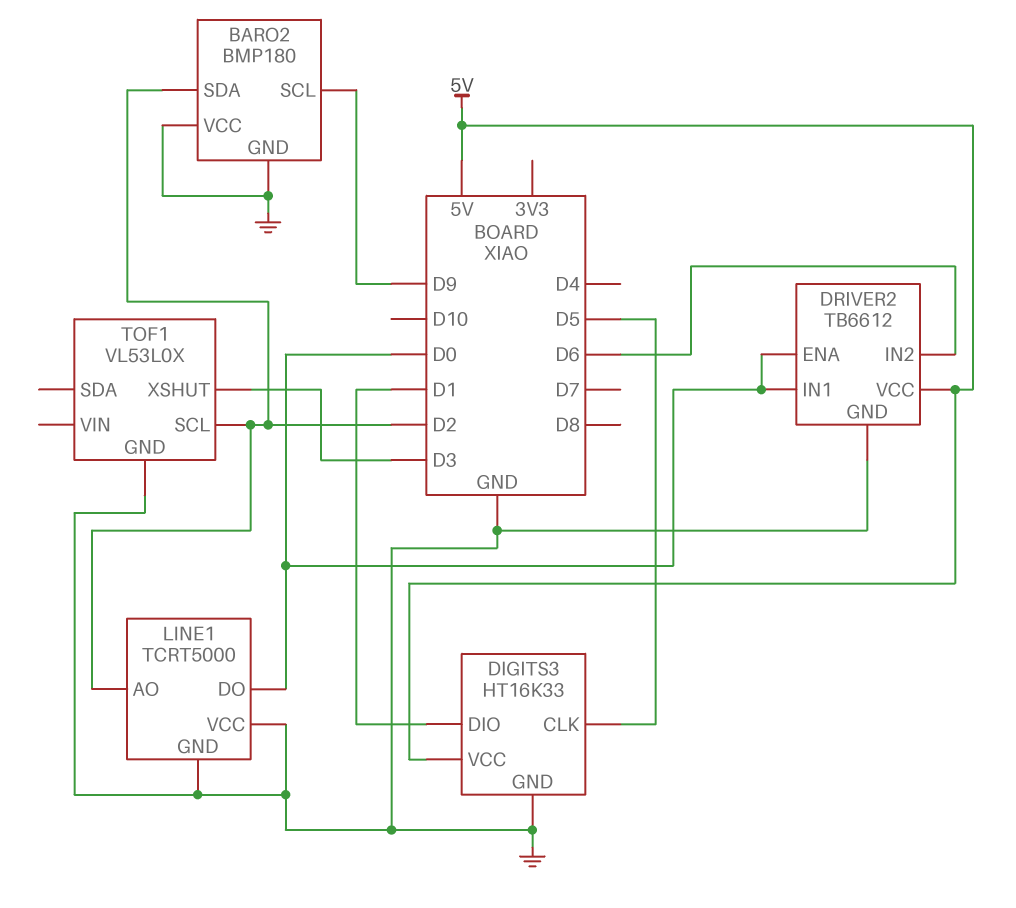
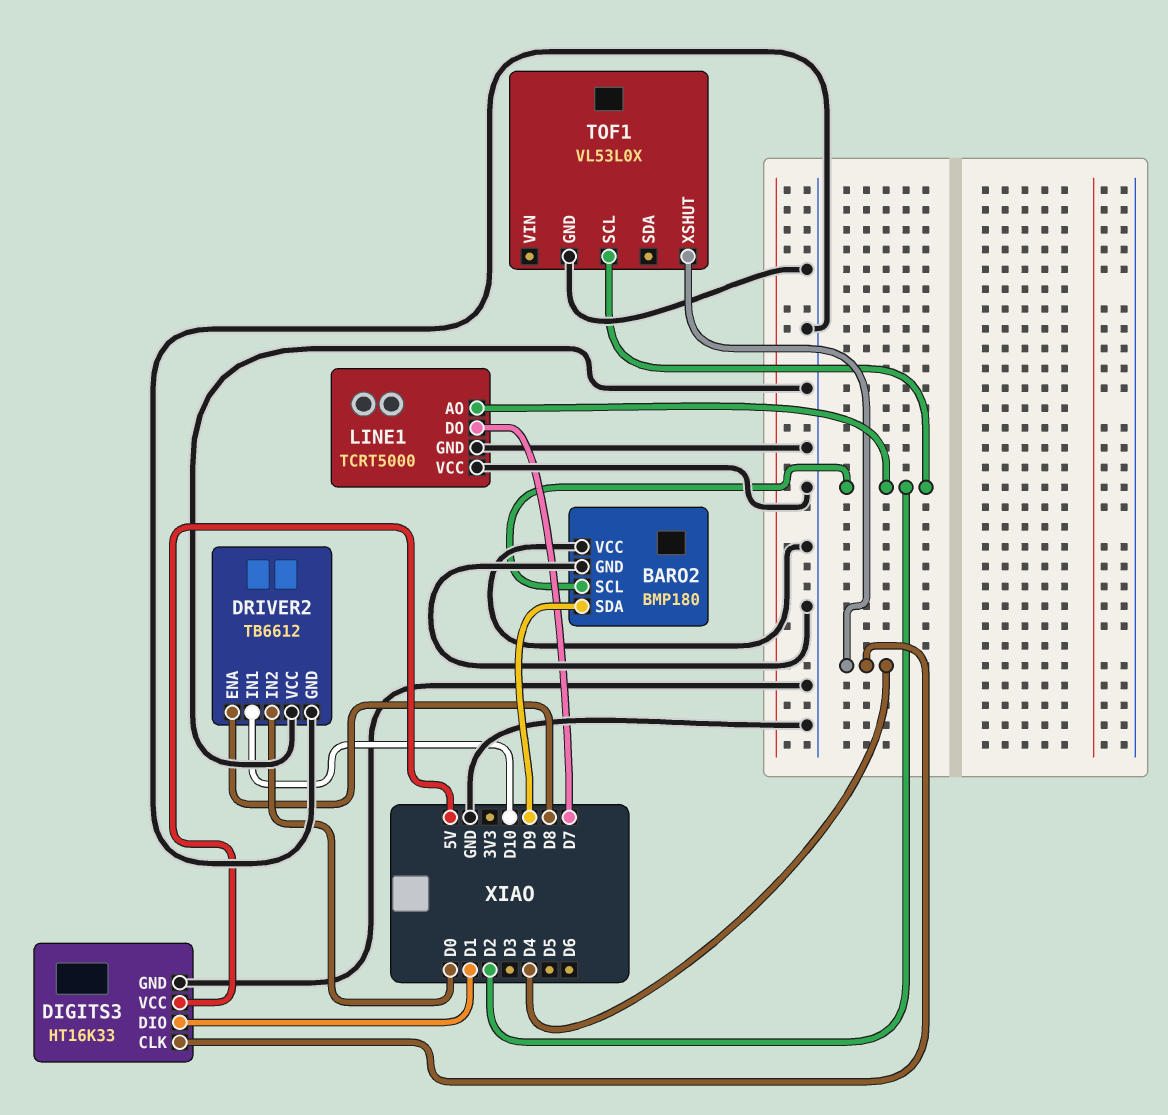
BARO2 pin SCL: D9 -> D2
BARO2 pin SDA: D2 -> D9
DIGITS3 pin CLK: D5 -> D4
DRIVER2 pin ENA: D0 -> D8
DRIVER2 pin IN1: D0 -> D10
DRIVER2 pin IN2: D6 -> D0
DRIVER2 pin VCC: 5V -> GND
LINE1 pin DO: D0 -> D7
TOF1 pin XSHUT: D3 -> D4

